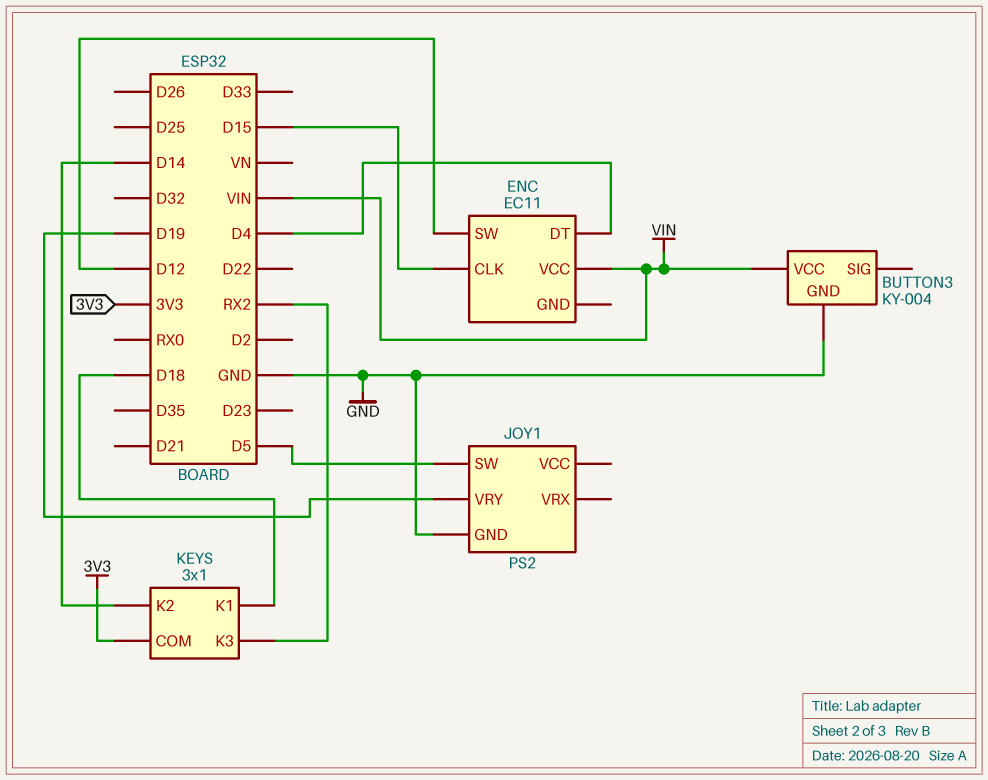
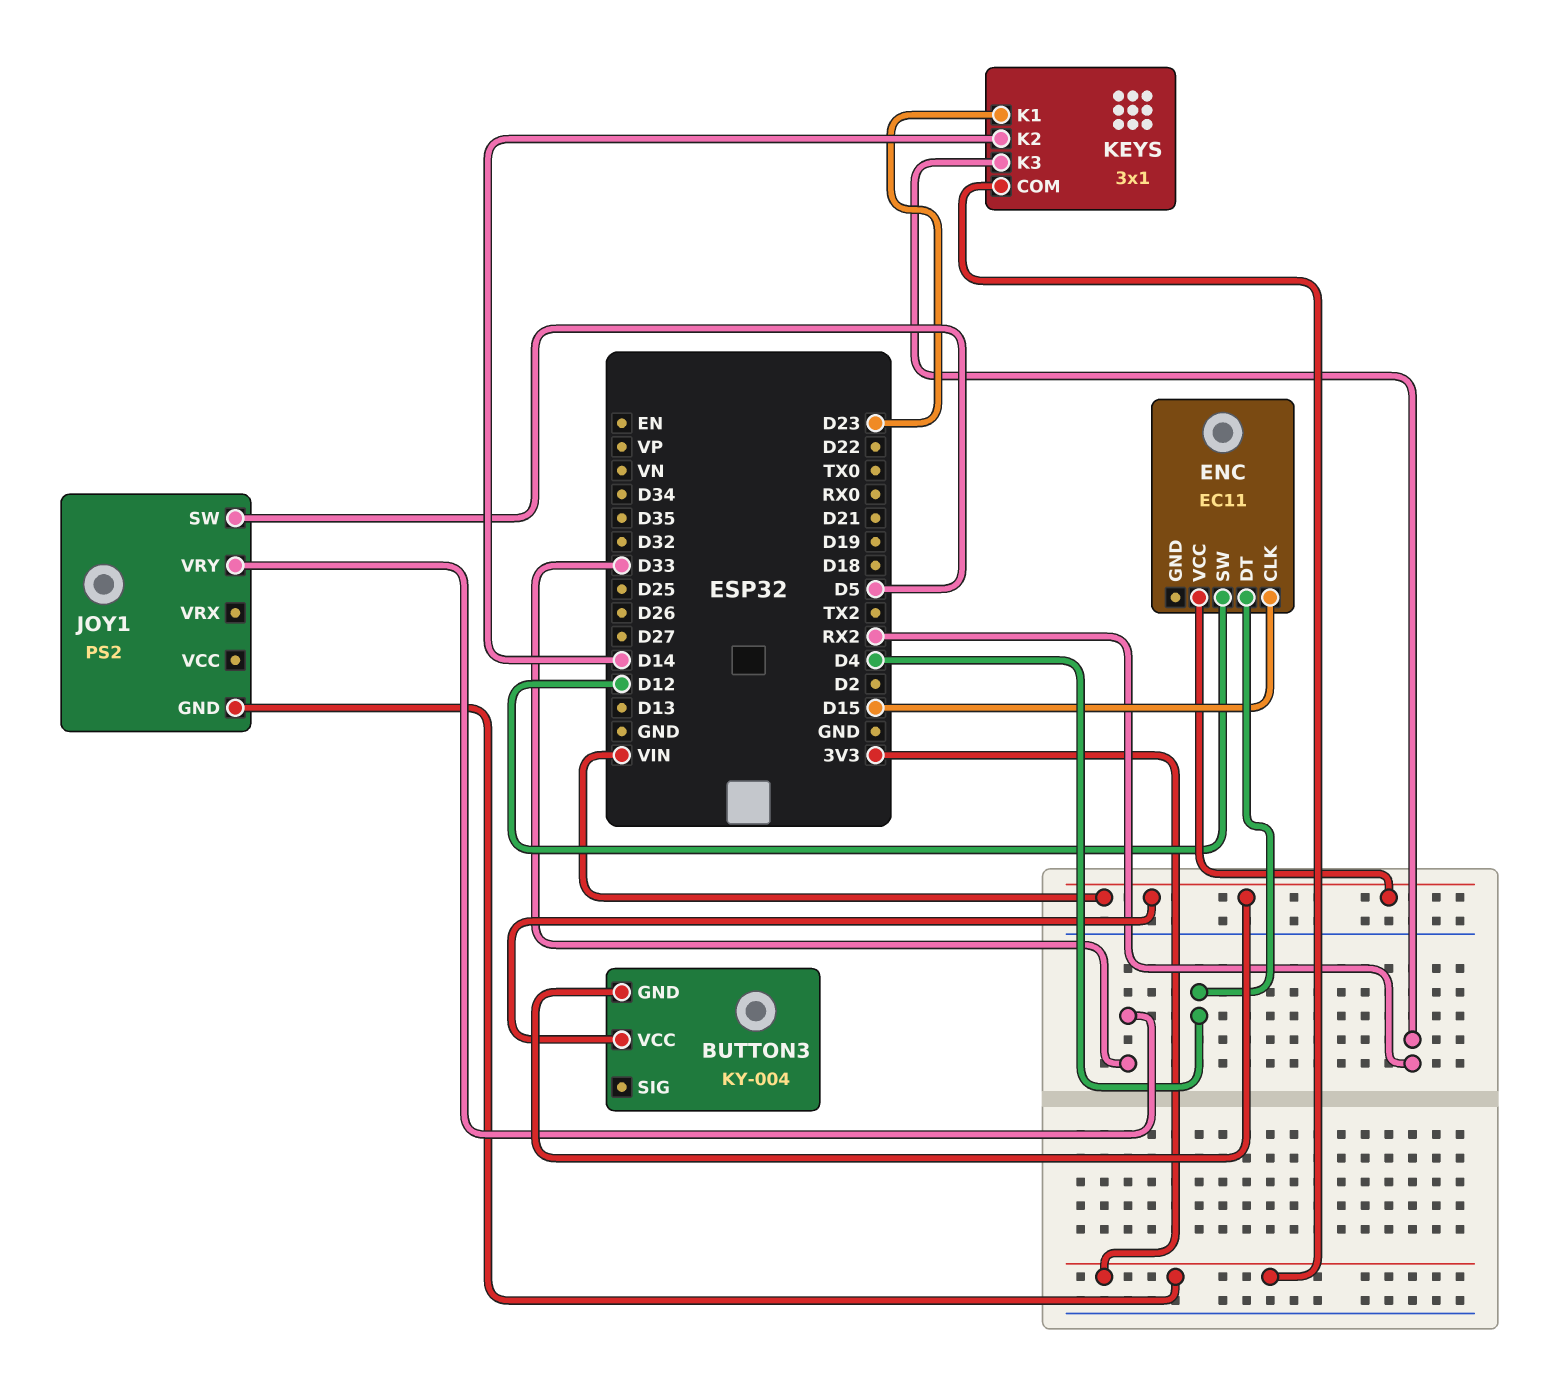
BUTTON3 pin GND: GND -> VIN
JOY1 pin GND: GND -> 3V3
JOY1 pin VRY: D19 -> D33
KEYS pin K1: D18 -> D23

